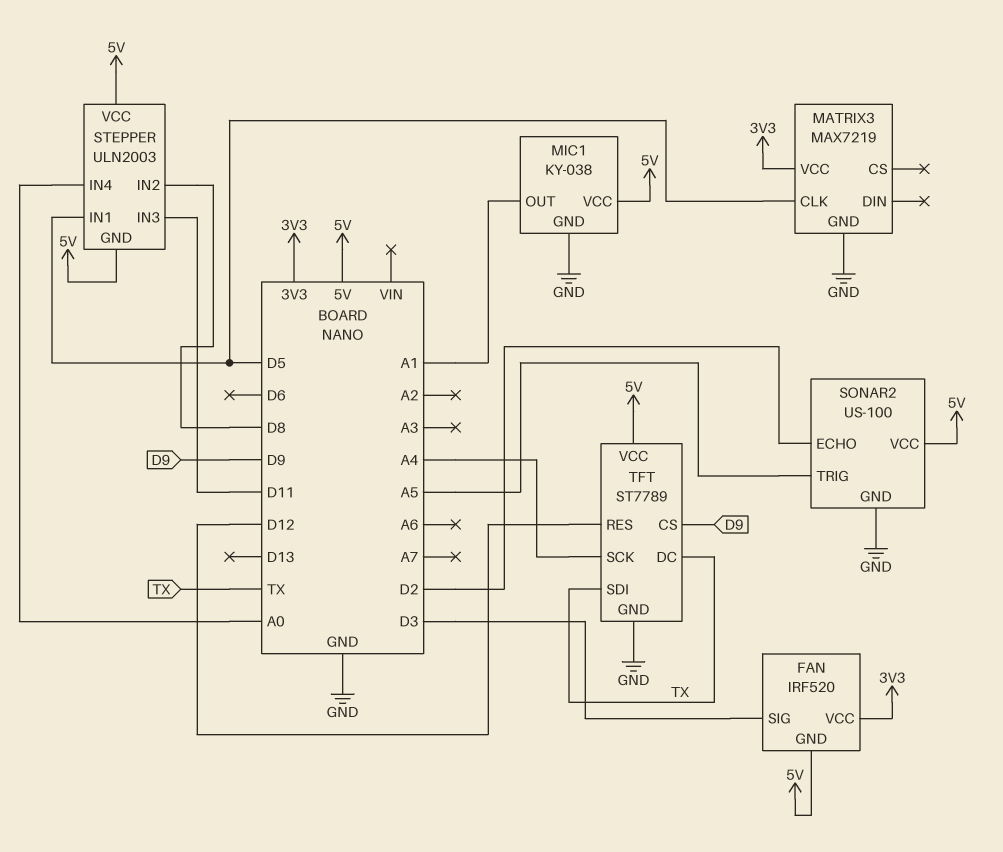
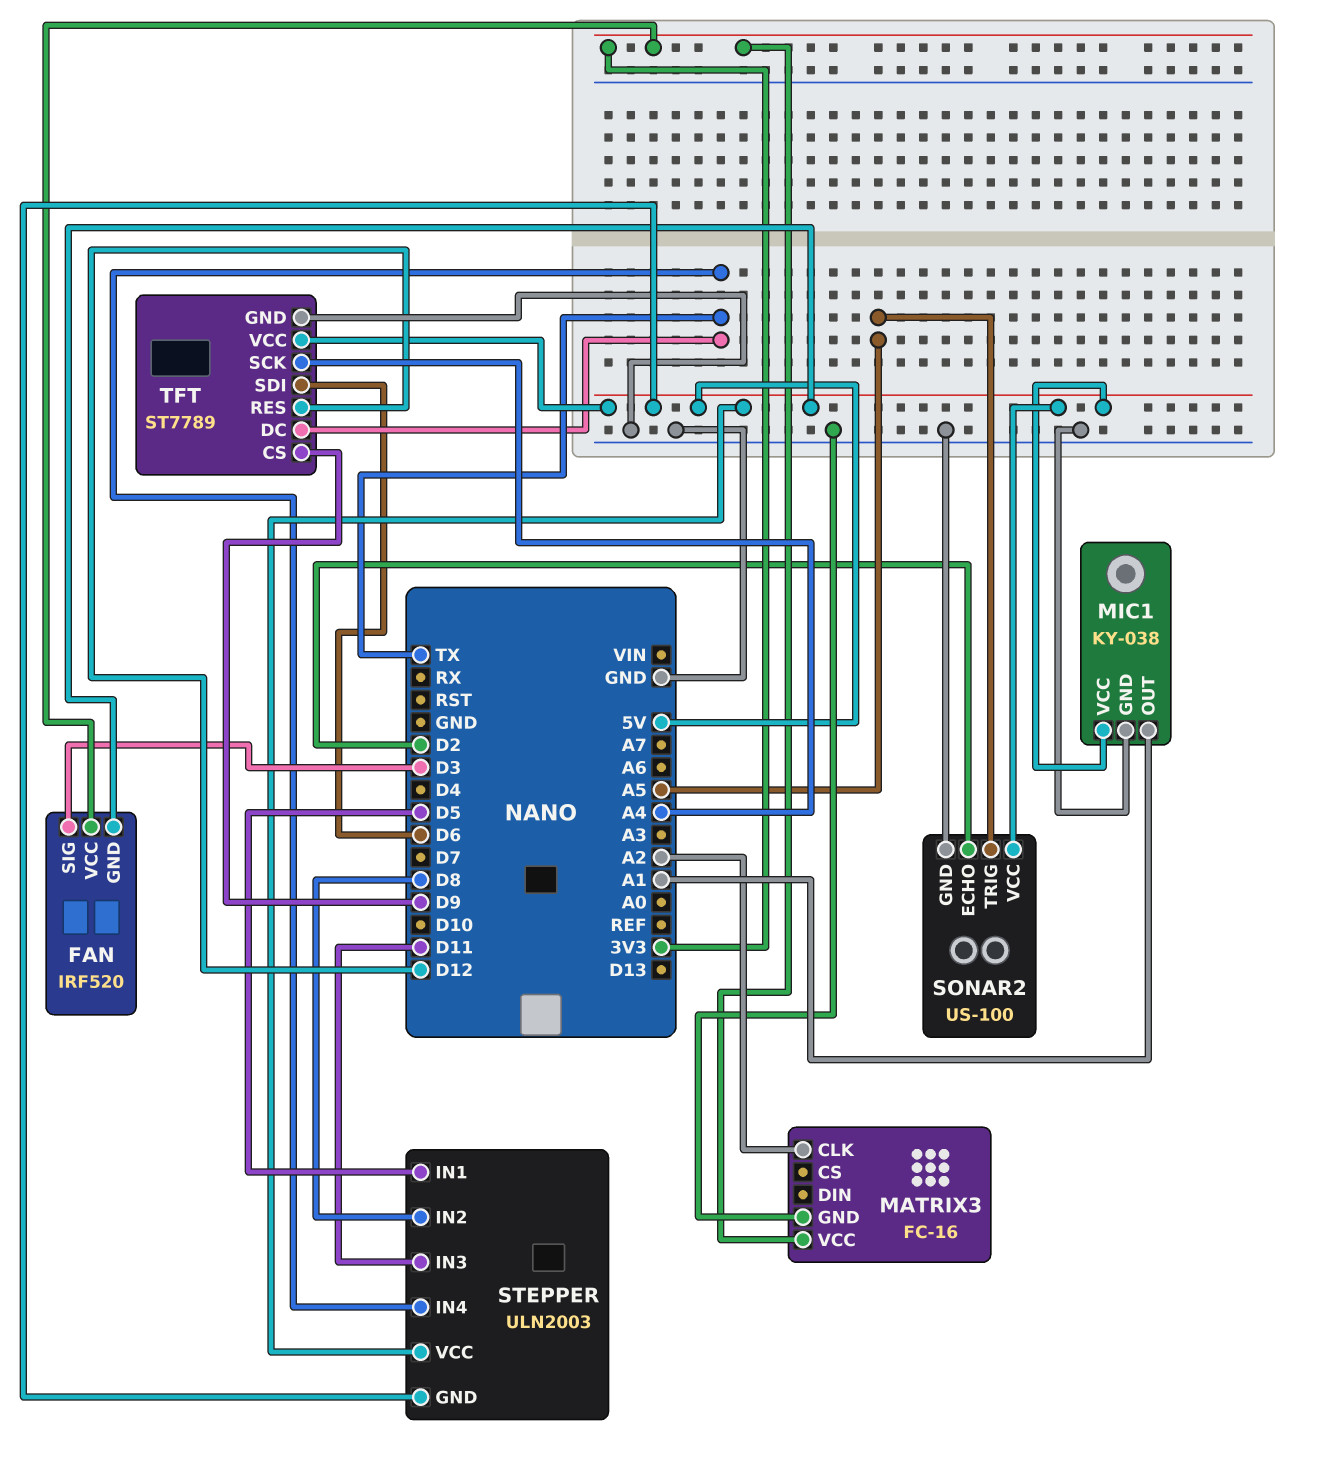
MATRIX3: MAX7219 -> FC-16
MATRIX3 pin CLK: D5 -> A2
STEPPER pin IN4: A0 -> TX
TFT pin SDI: TX -> D6

